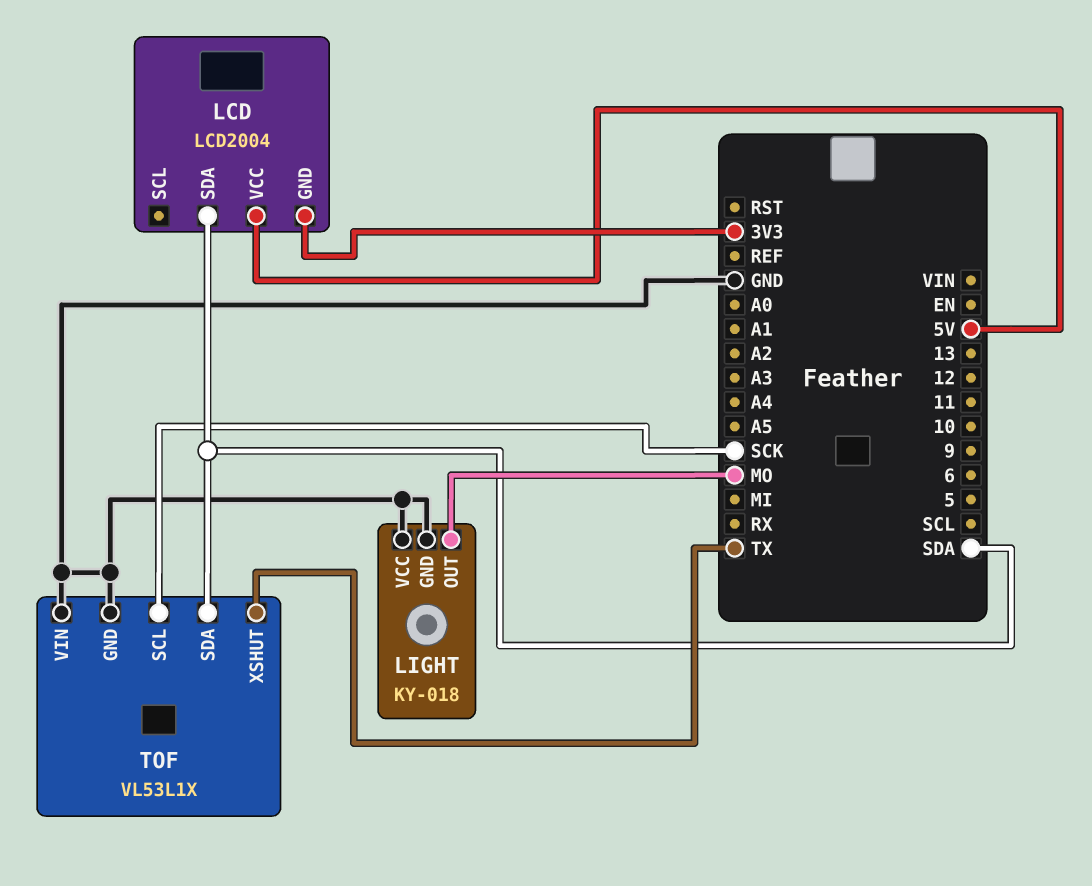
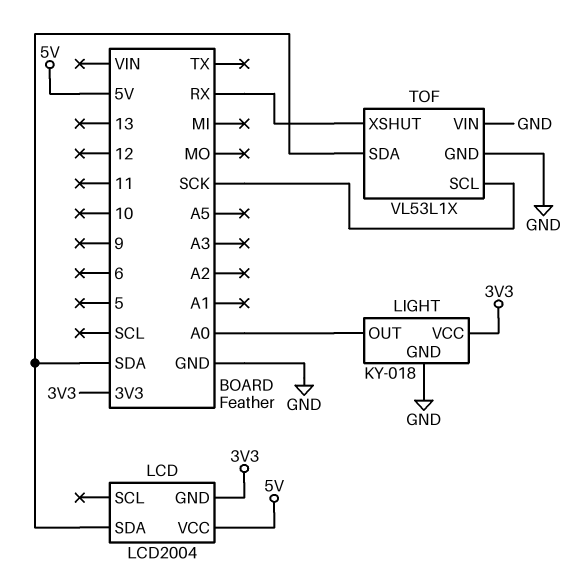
LIGHT pin OUT: MO -> A0
LIGHT pin VCC: GND -> 3V3
TOF pin XSHUT: TX -> RX

